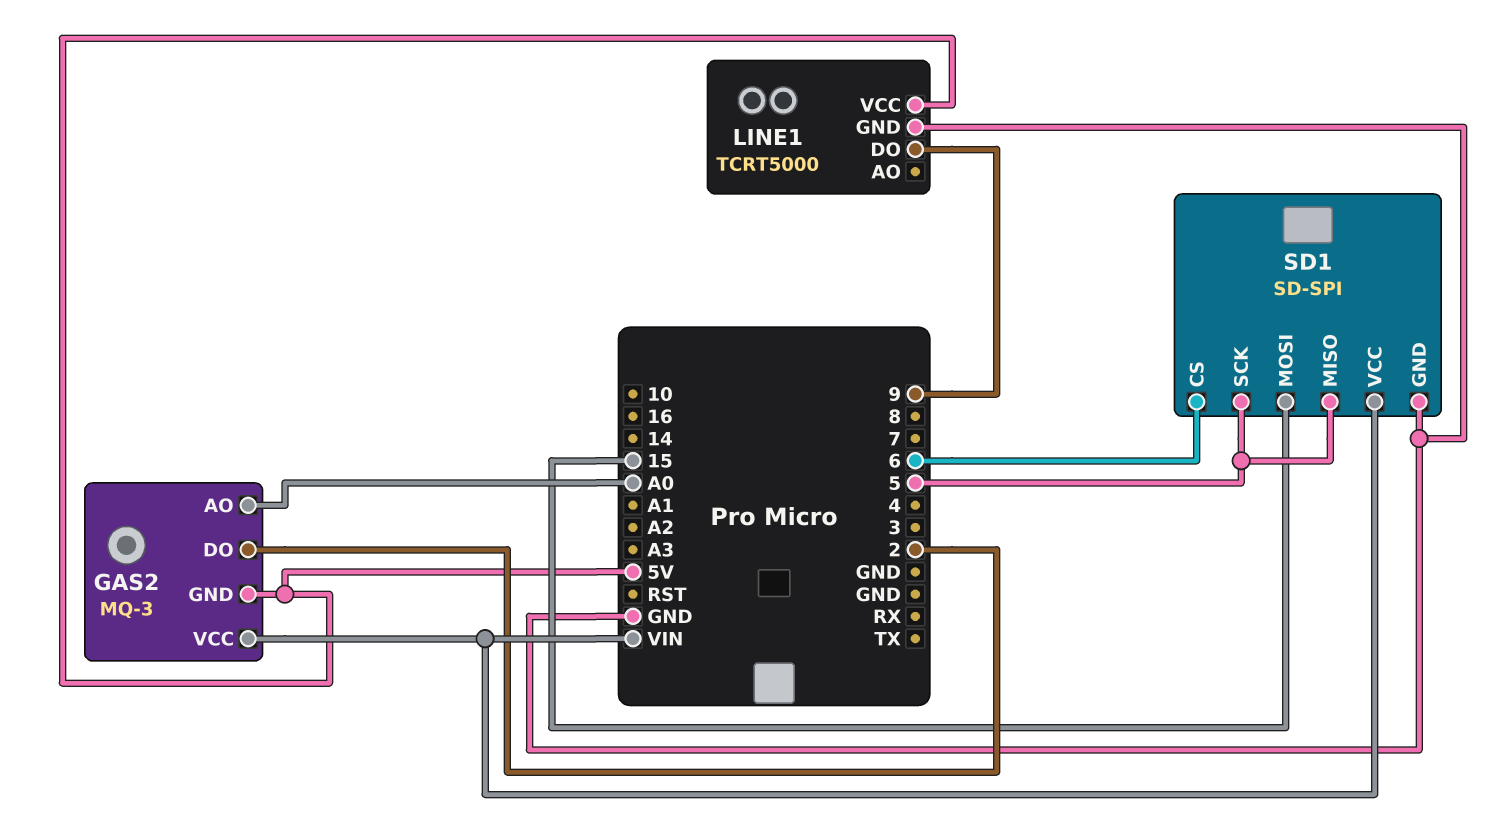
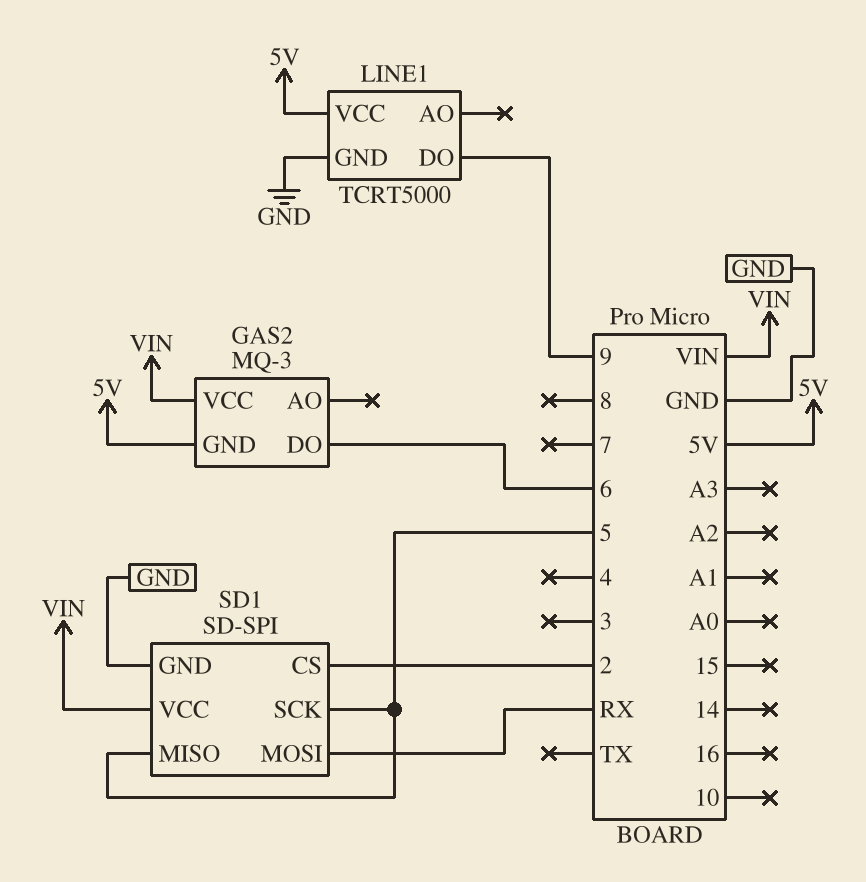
GAS2 pin AO: A0 -> none
GAS2 pin DO: 2 -> 6
SD1 pin CS: 6 -> 2
SD1 pin MOSI: 15 -> RX

